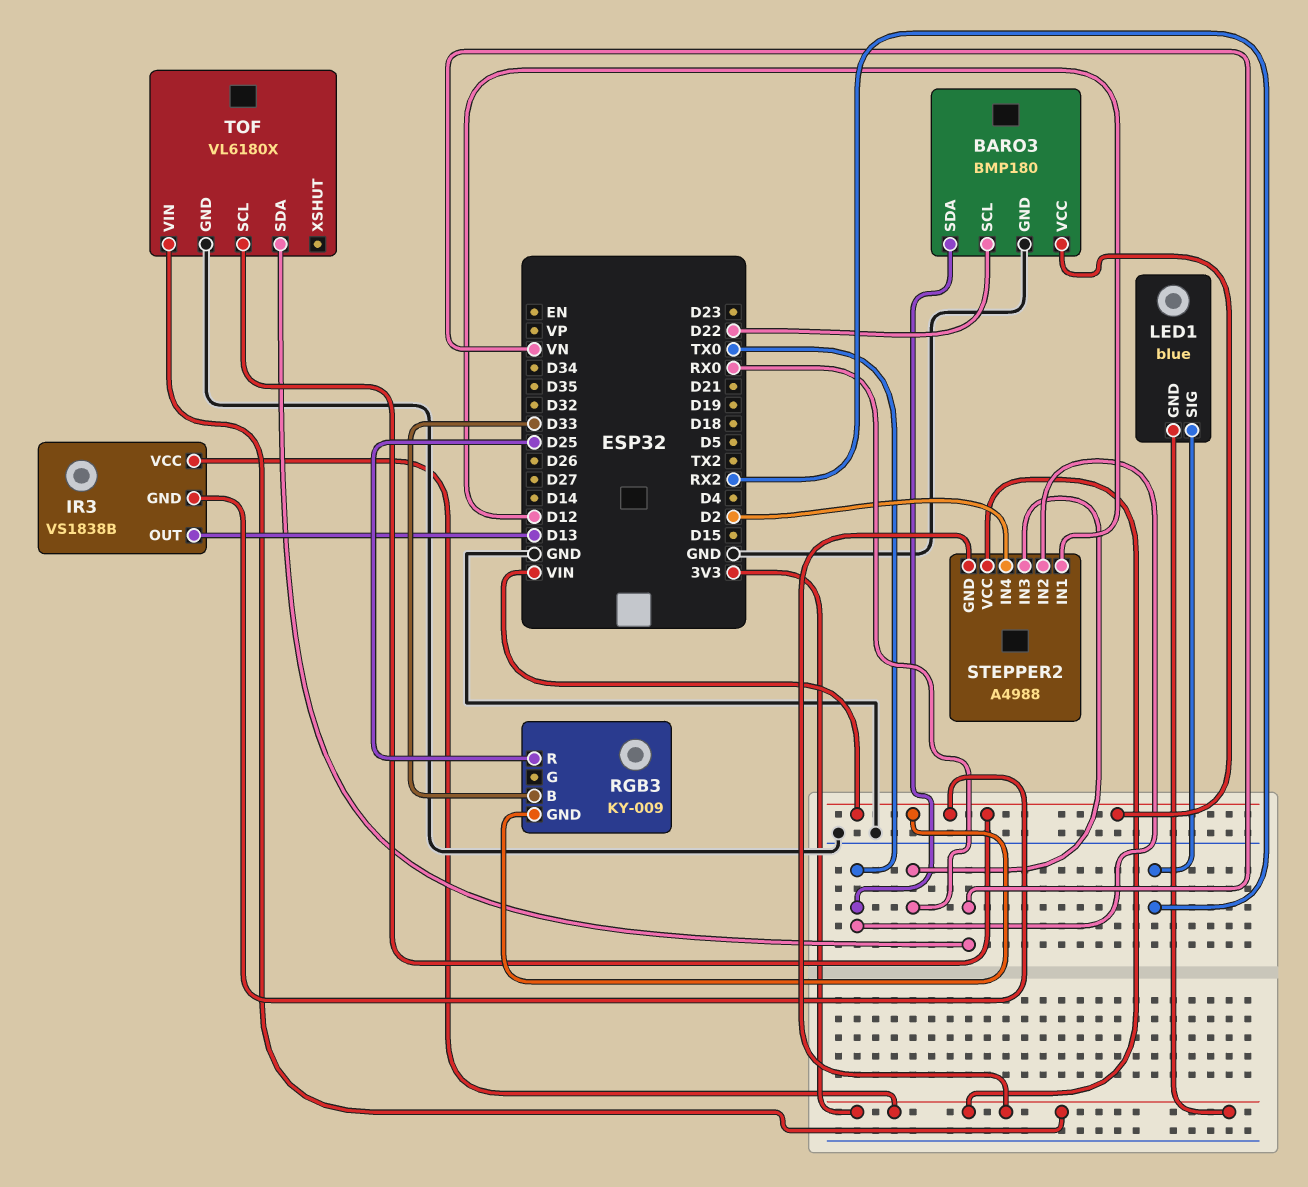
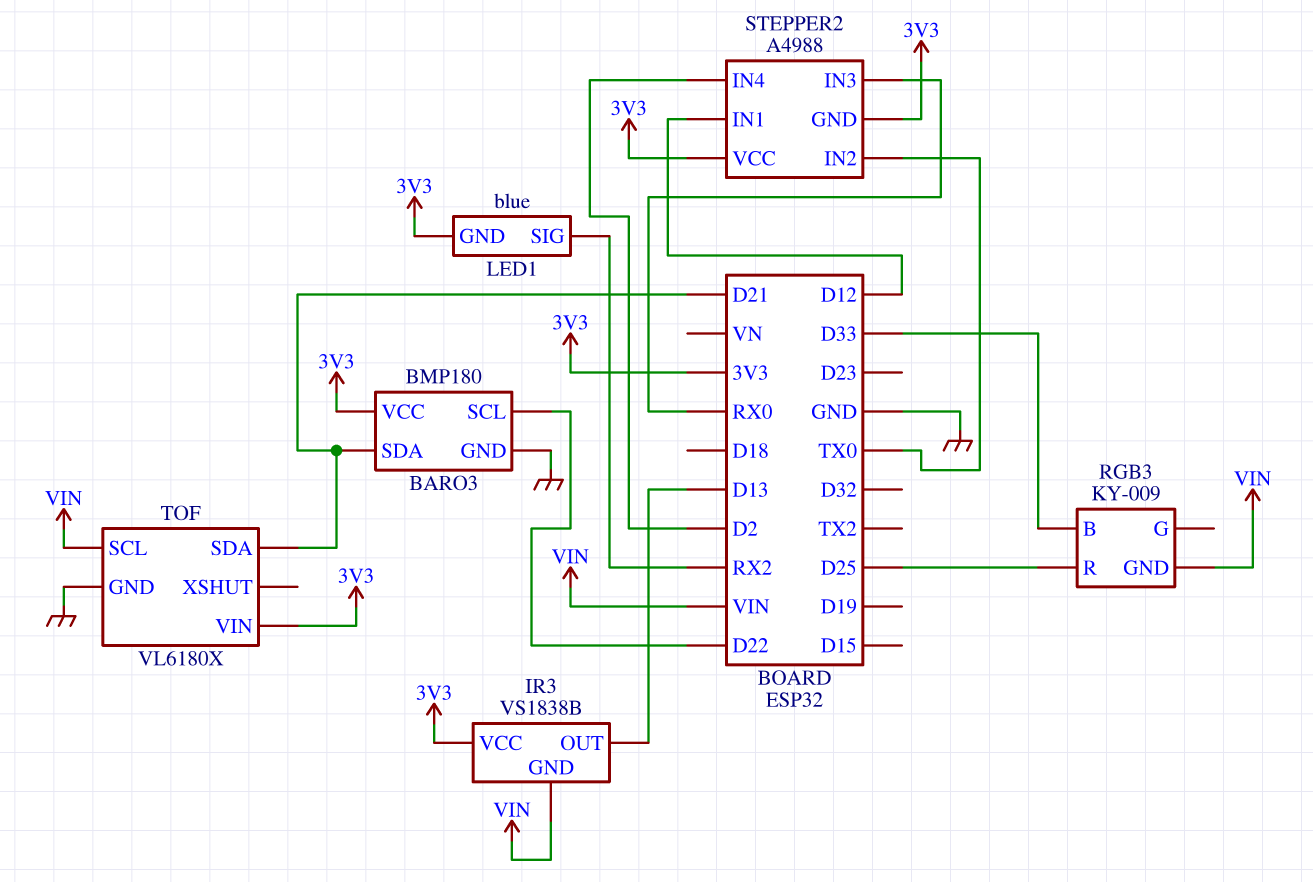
BARO3 pin SDA: TX0 -> D21
BARO3 pin VCC: VIN -> 3V3
TOF pin SDA: VN -> D21

